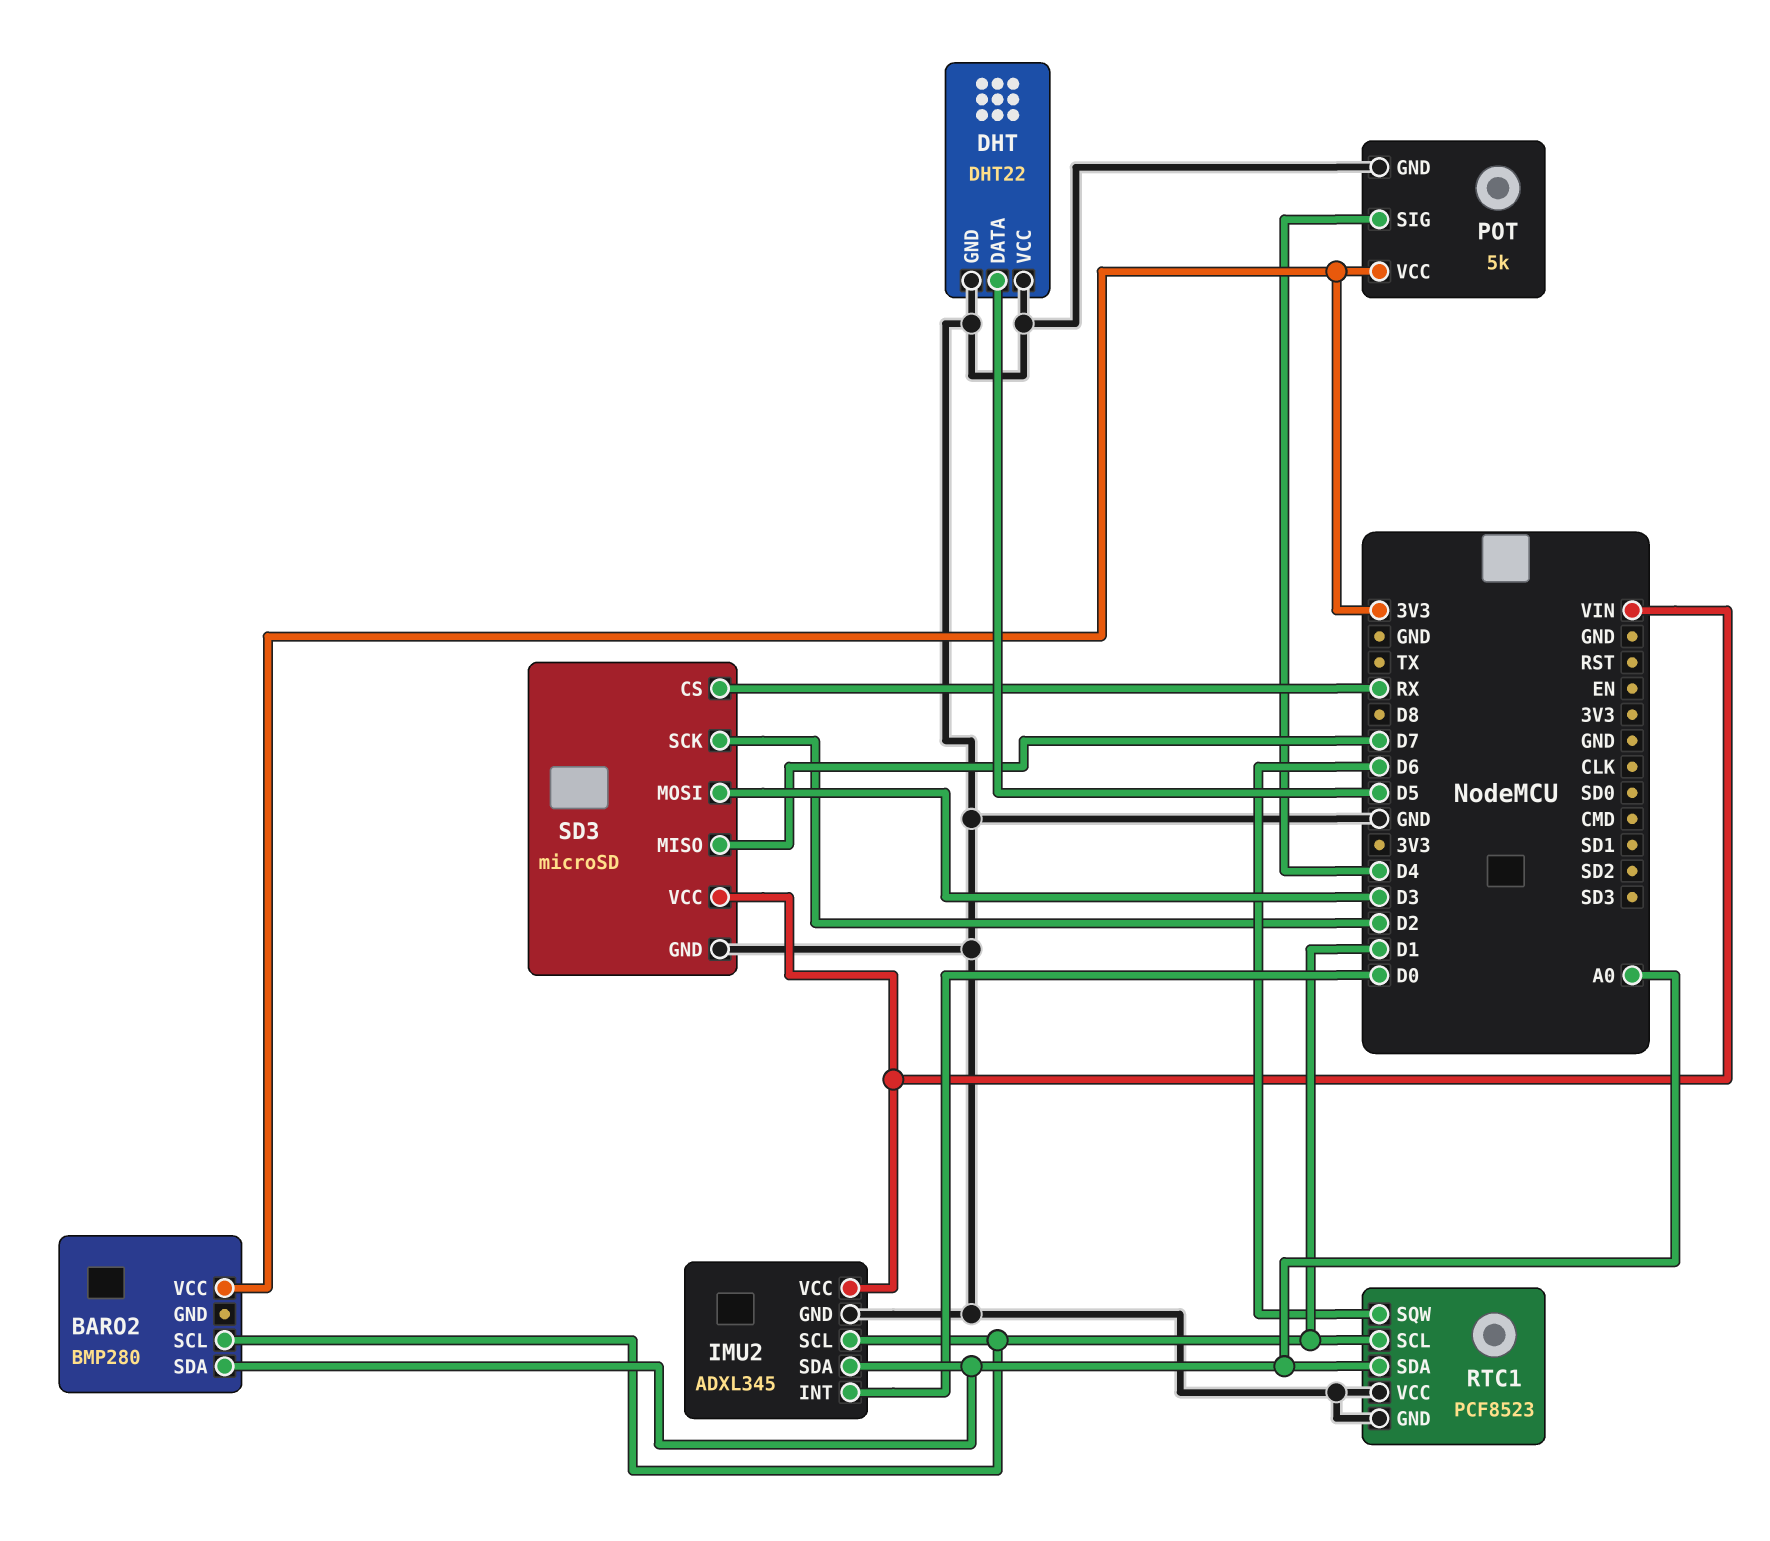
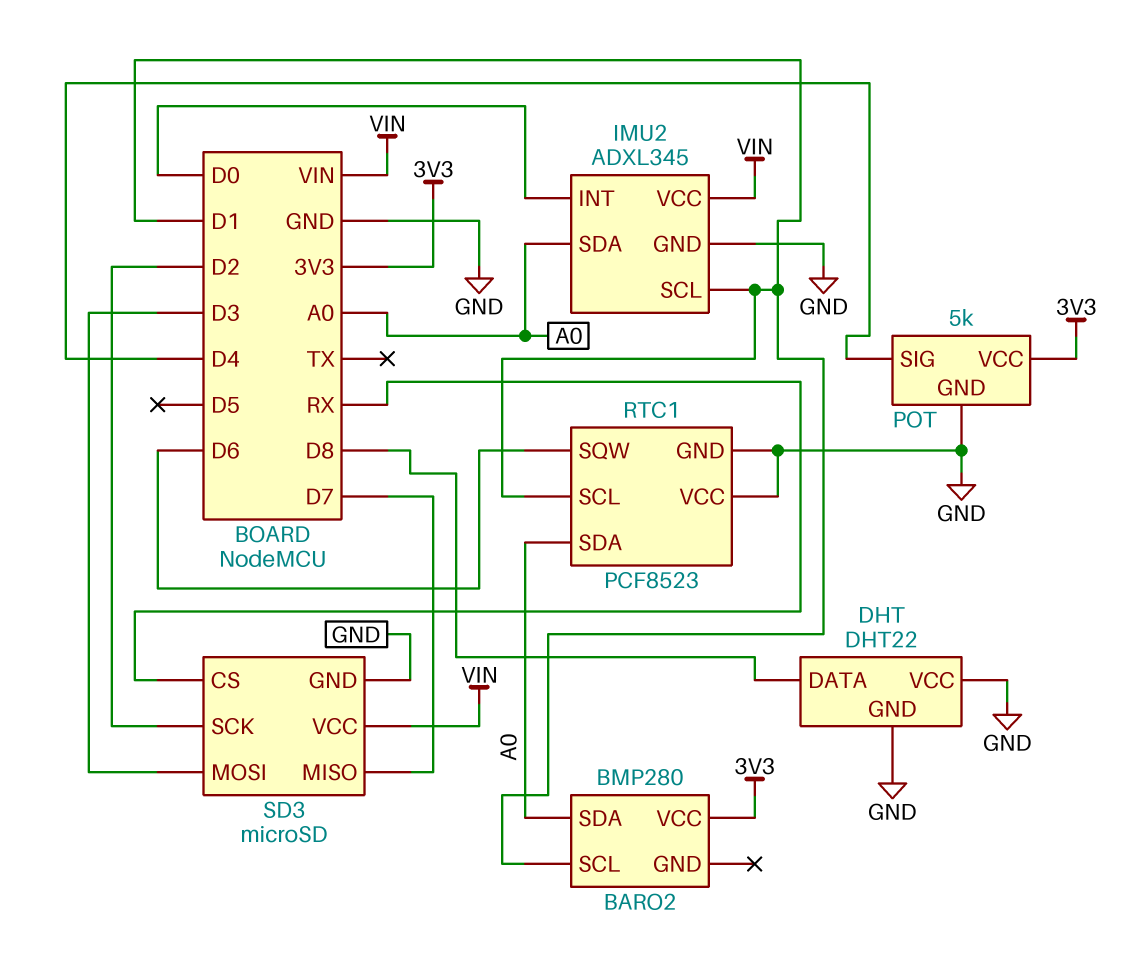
DHT pin DATA: D5 -> D8

